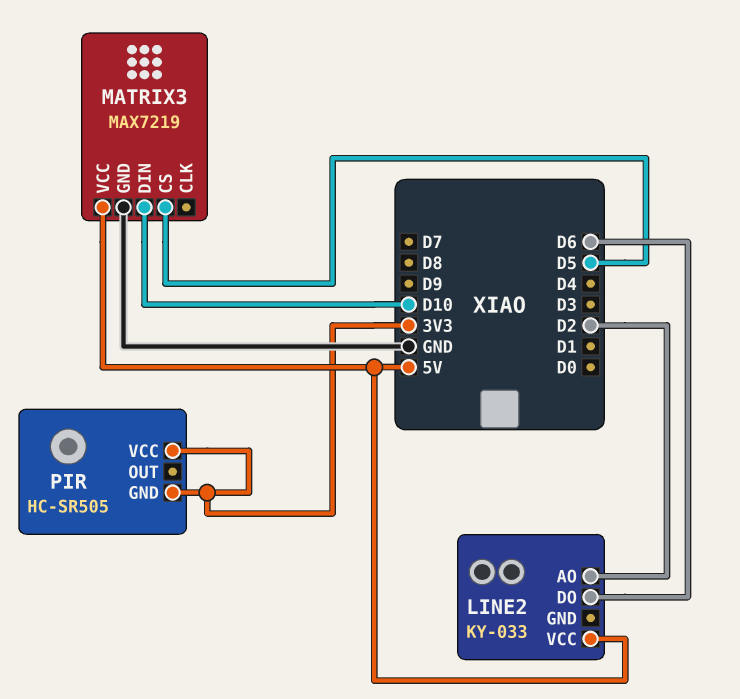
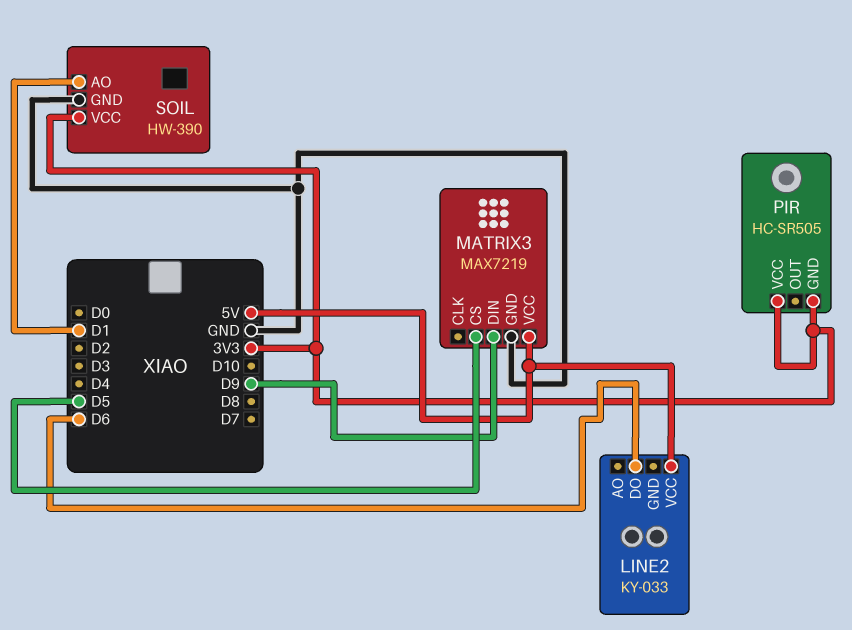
LINE2 pin AO: D2 -> none
MATRIX3 pin DIN: D10 -> D9
SOIL: none -> HW-390
SOIL pin AO: none -> D1
SOIL pin GND: none -> GND
SOIL pin VCC: none -> 3V3

